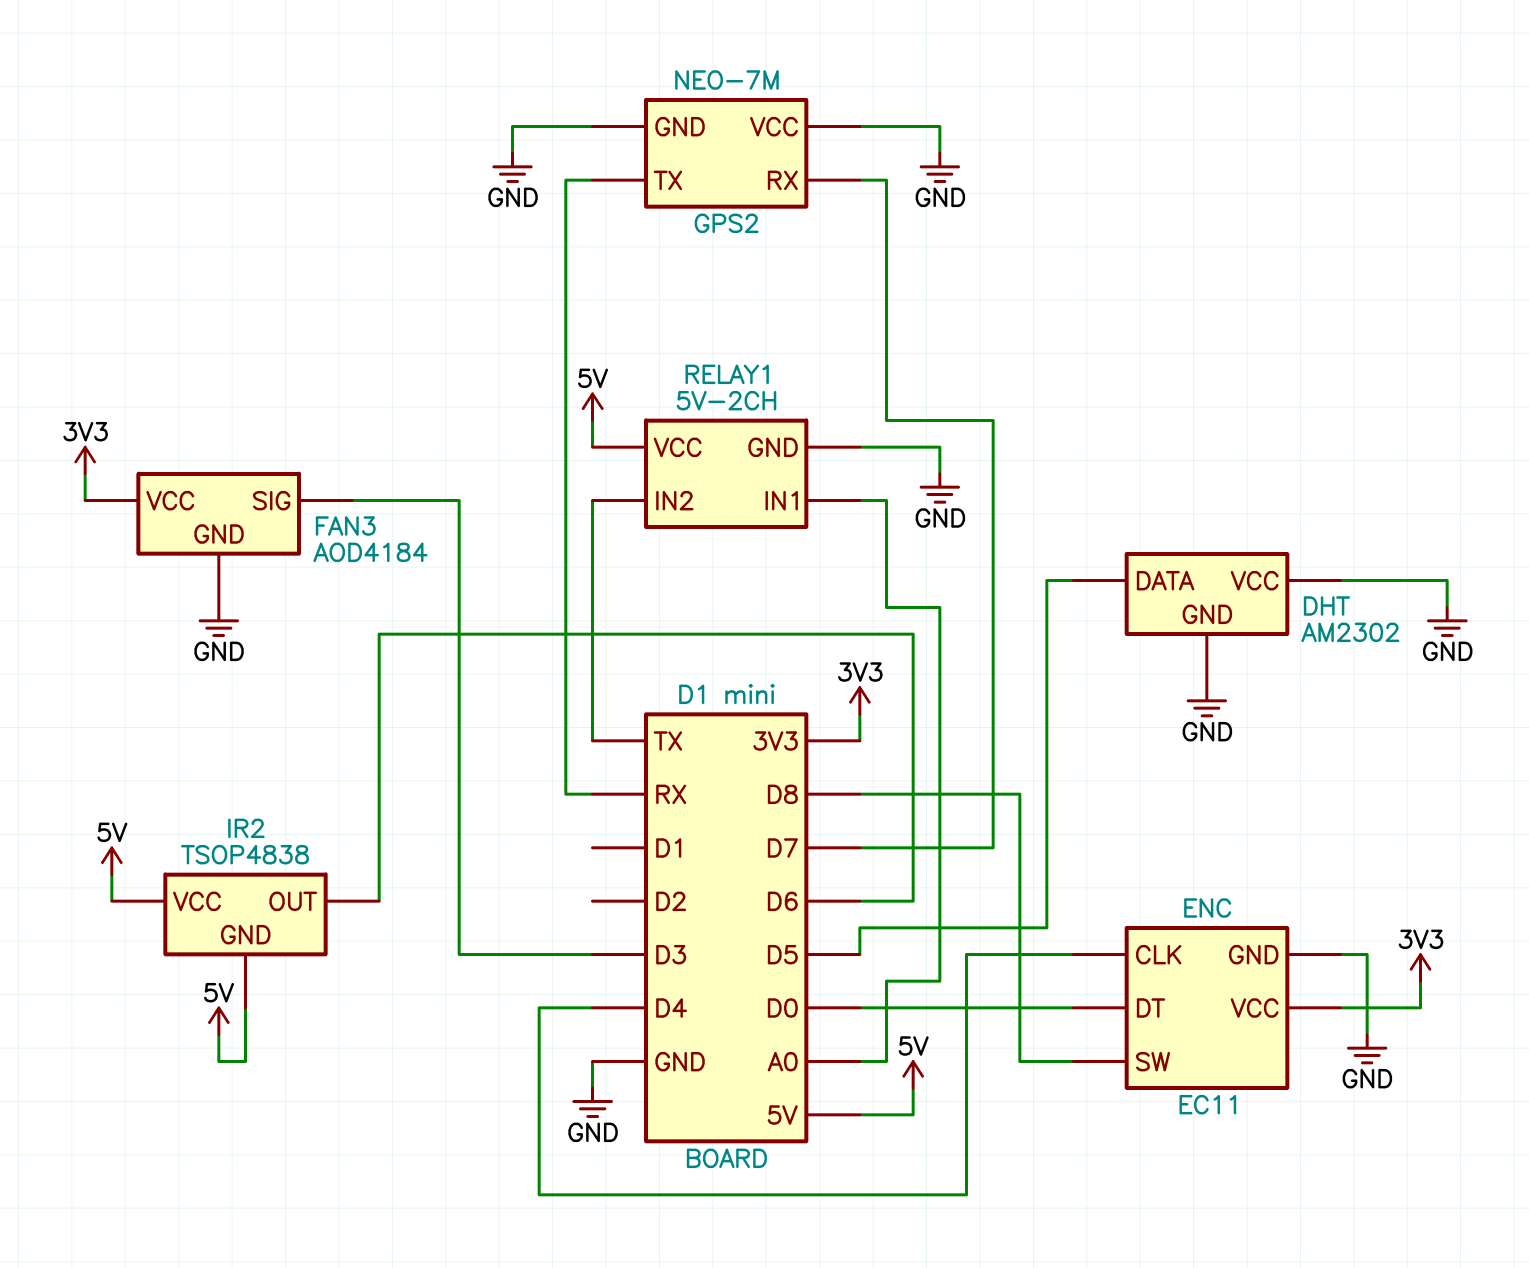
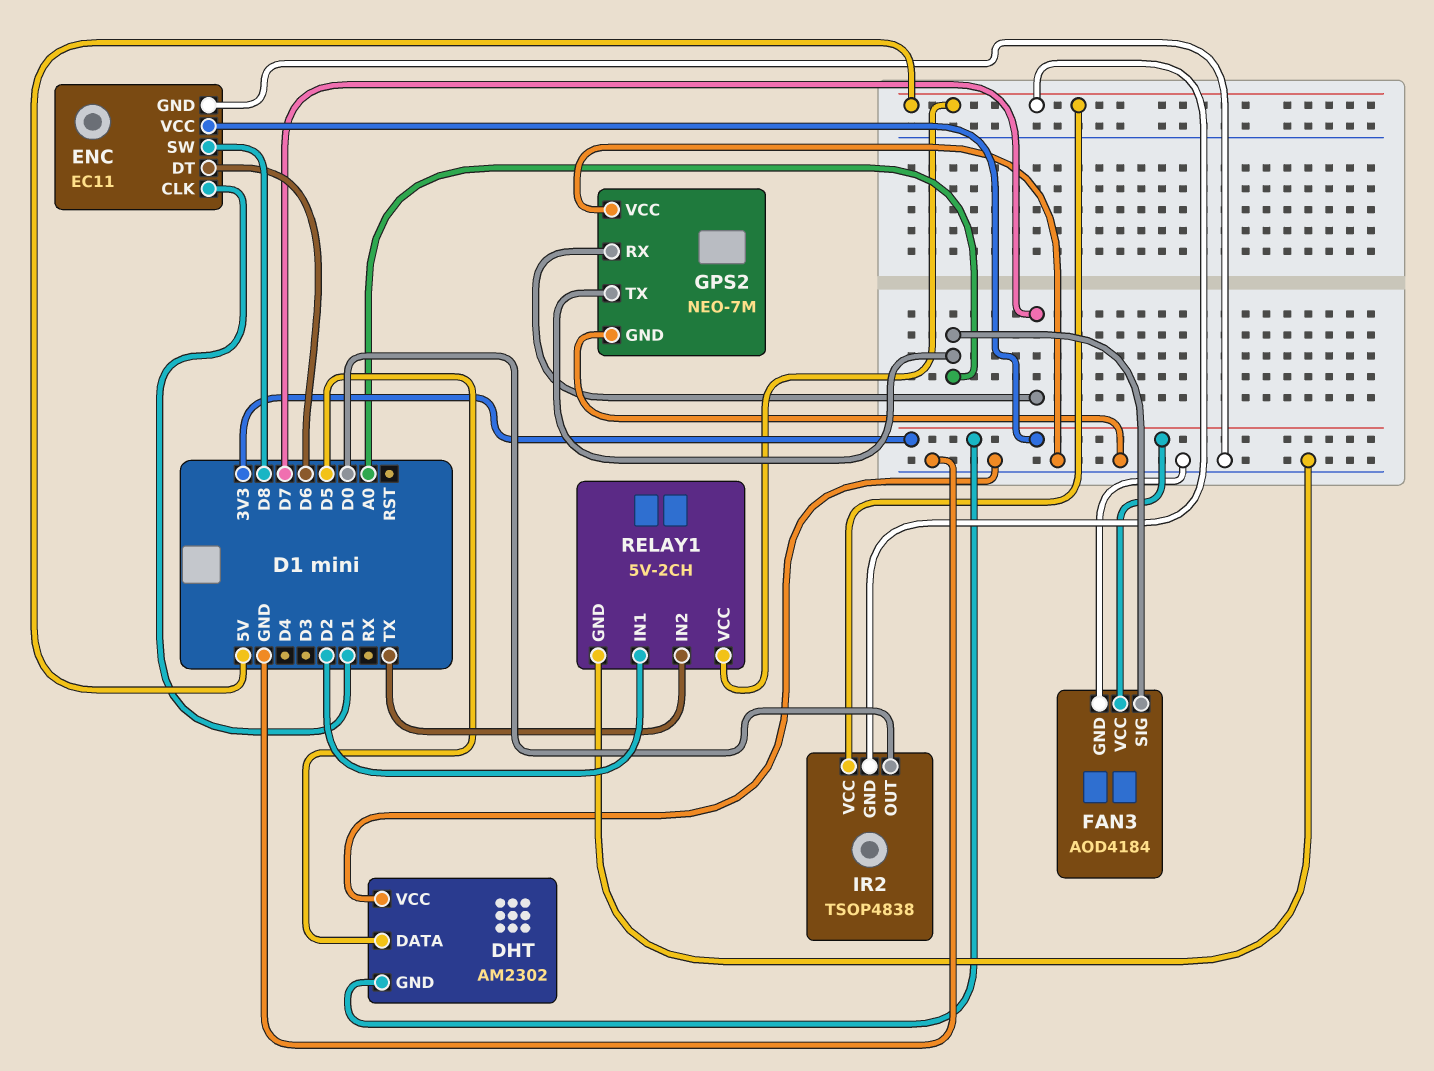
DHT pin GND: GND -> 3V3
ENC pin CLK: D4 -> D1
ENC pin DT: D0 -> D6
FAN3 pin SIG: D3 -> A0
GPS2 pin TX: RX -> A0
IR2 pin OUT: D6 -> D0
RELAY1 pin IN1: A0 -> D2

